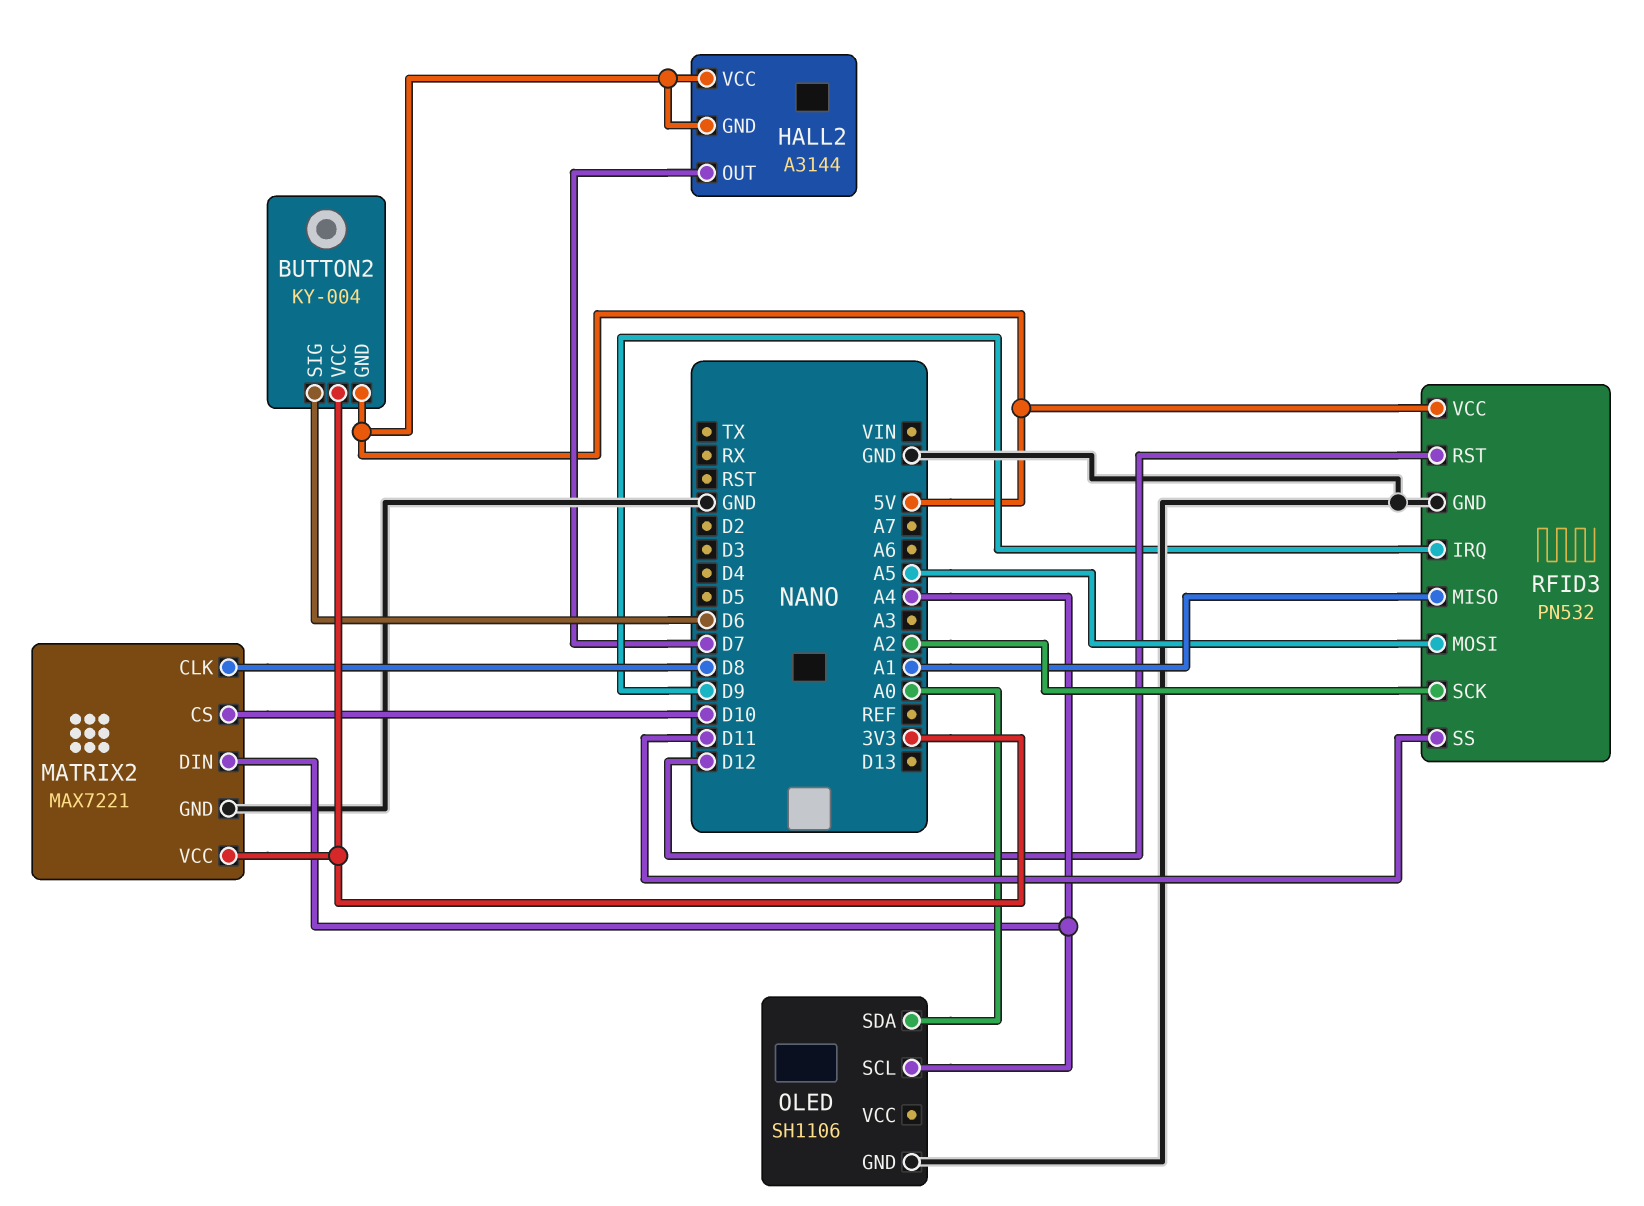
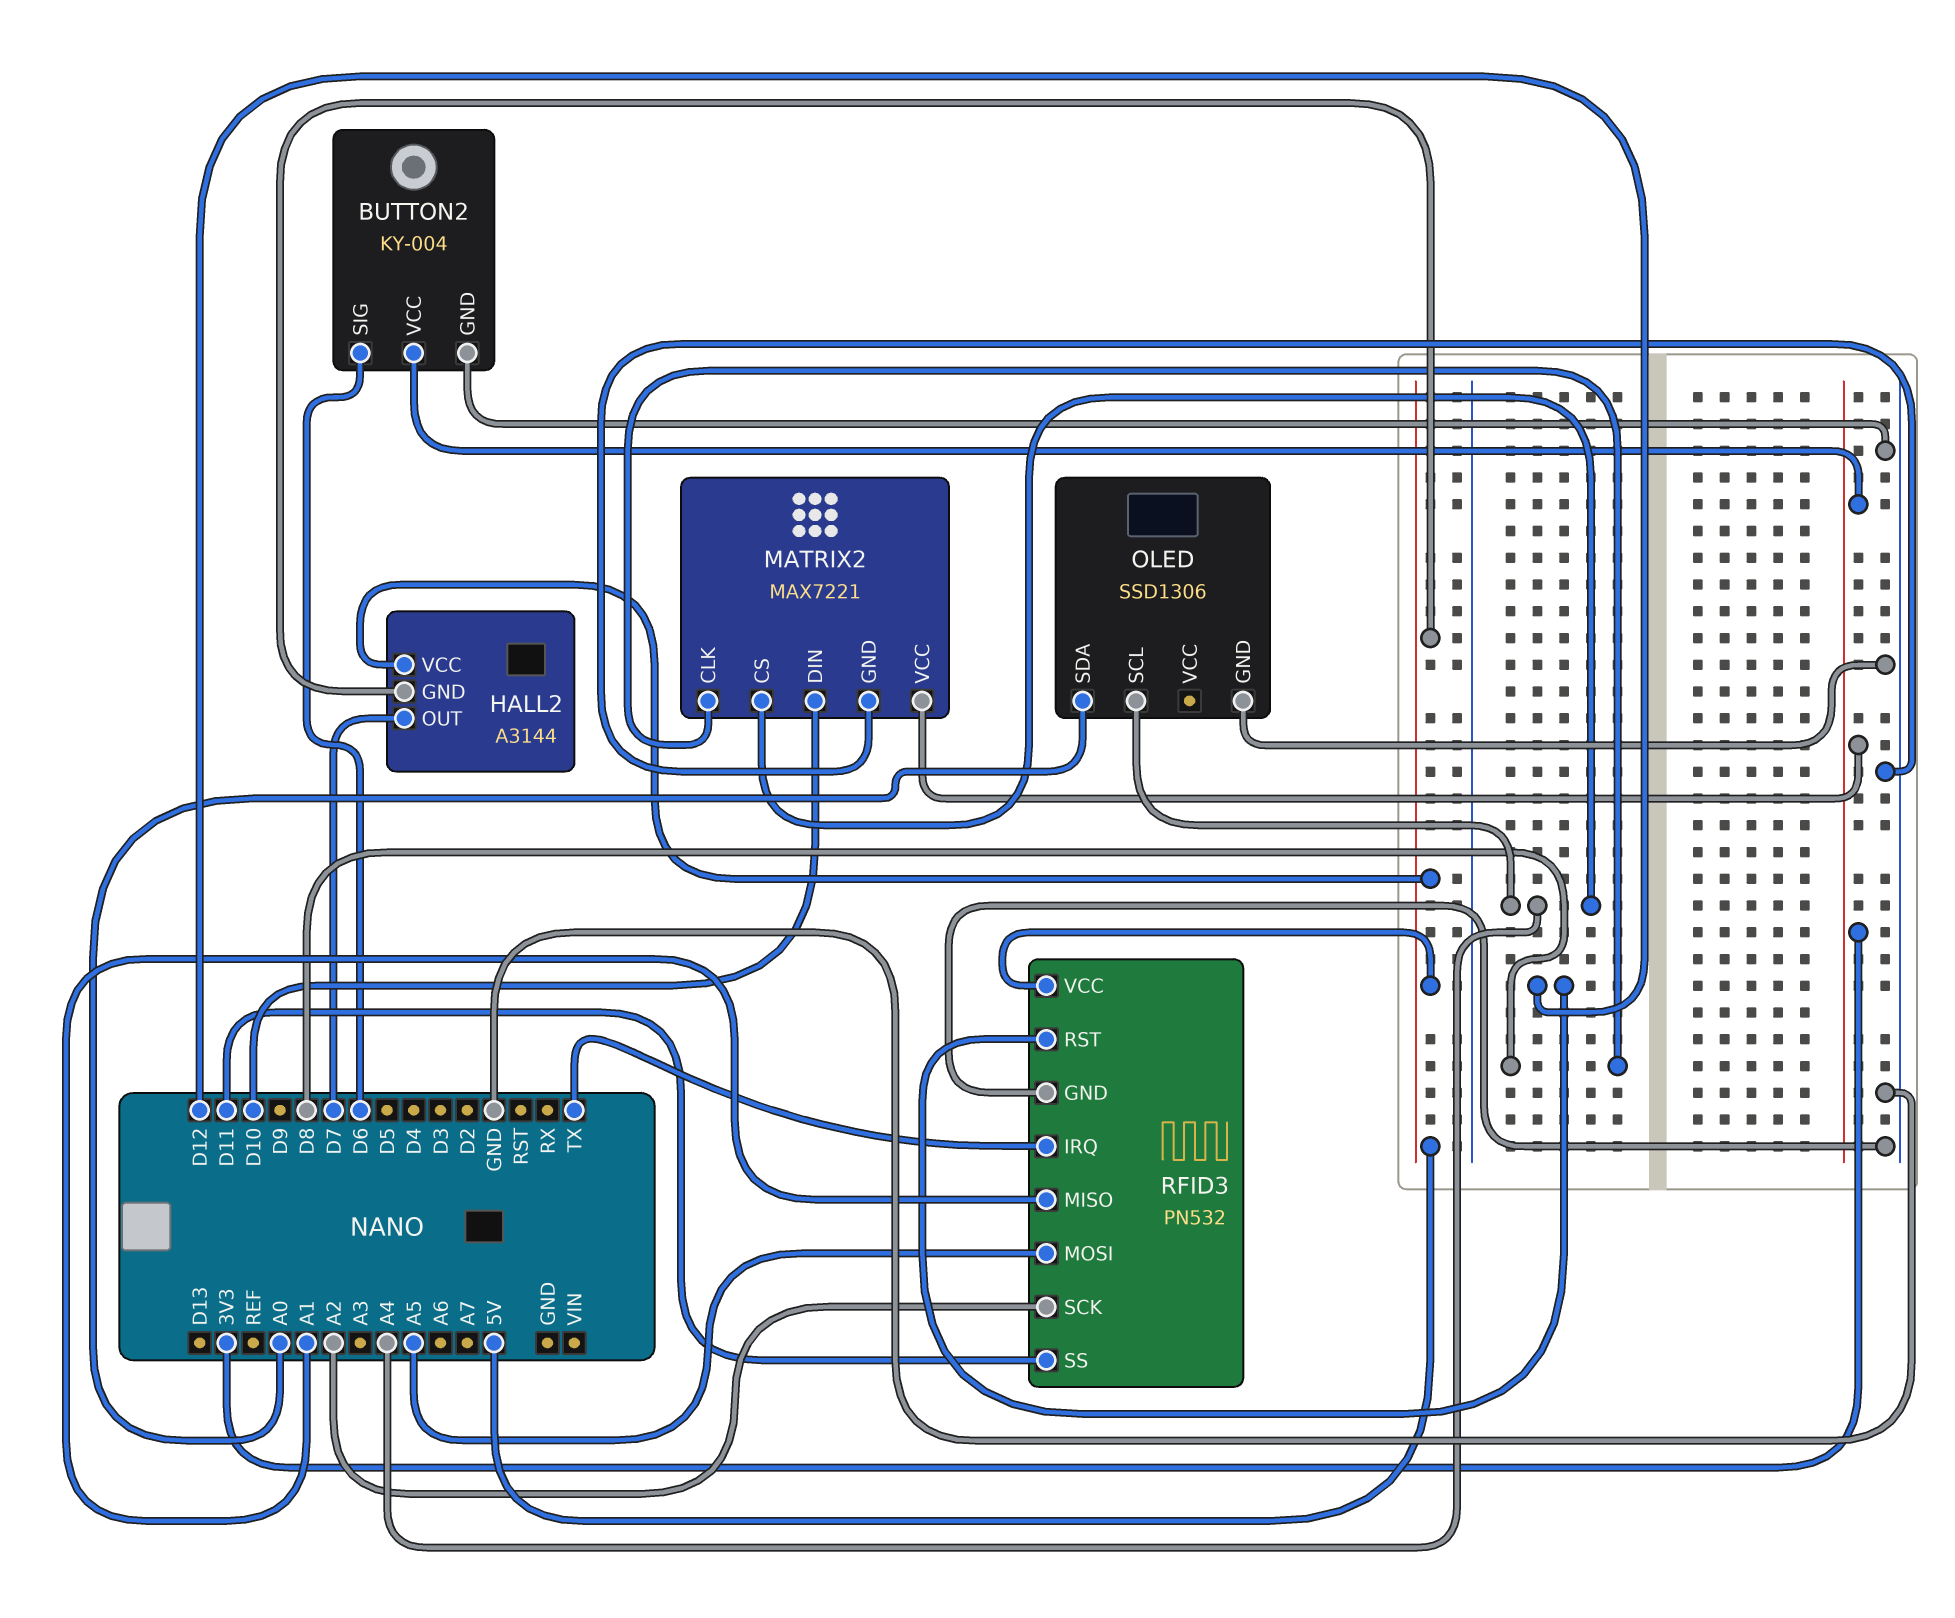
BUTTON2 pin GND: 5V -> GND
MATRIX2 pin CS: D10 -> A4
MATRIX2 pin DIN: A4 -> D10
OLED: SH1106 -> SSD1306
RFID3 pin IRQ: D9 -> TX

